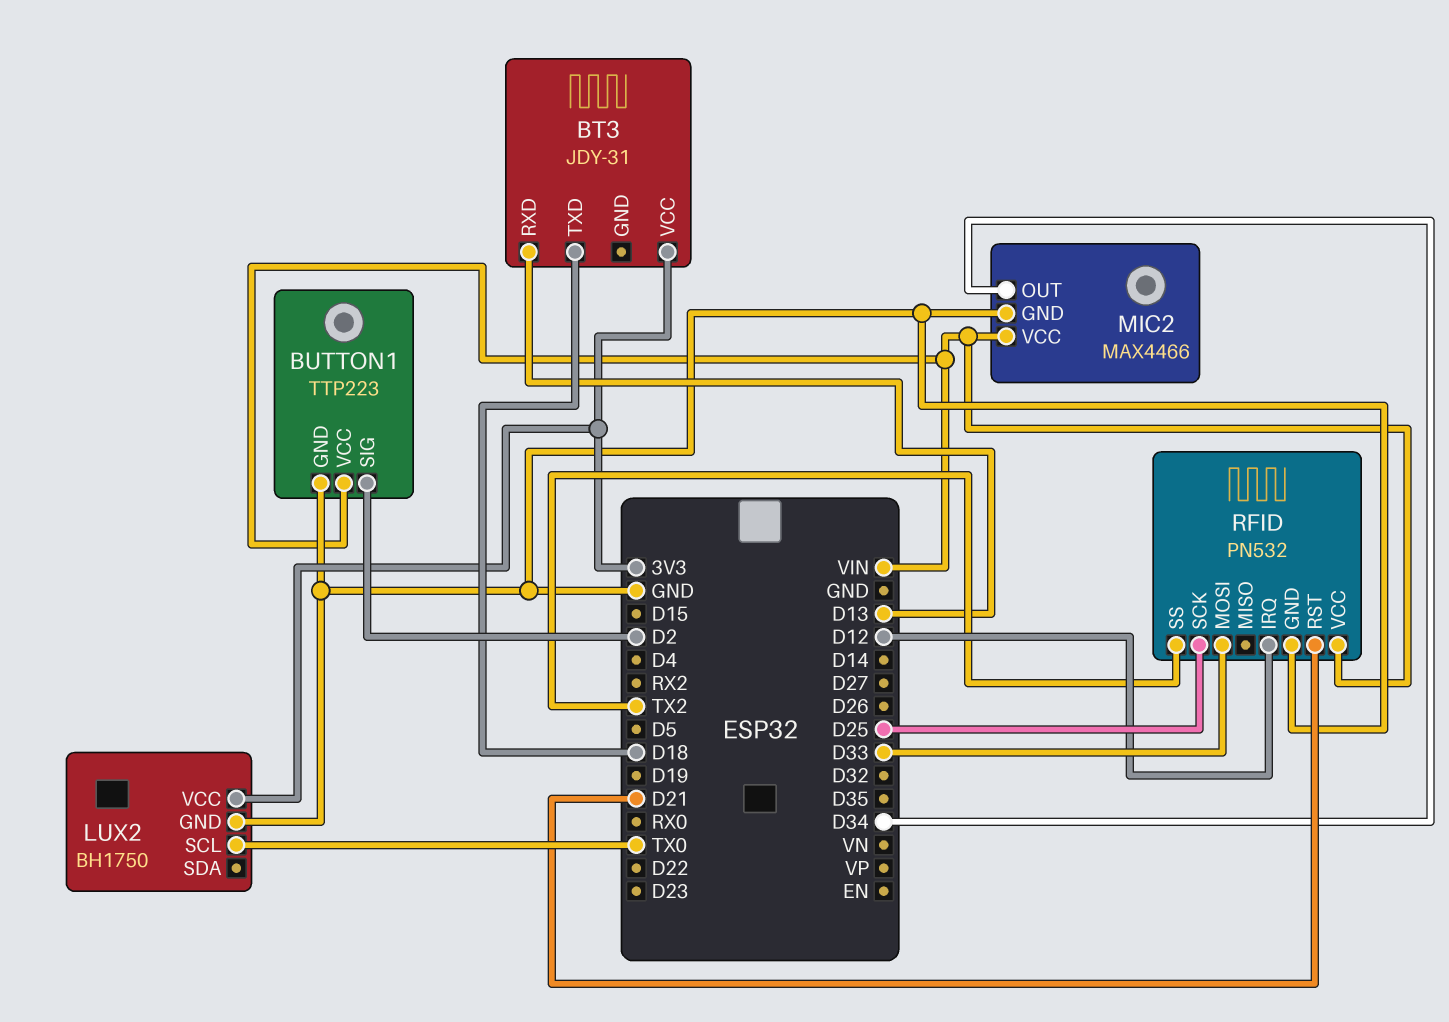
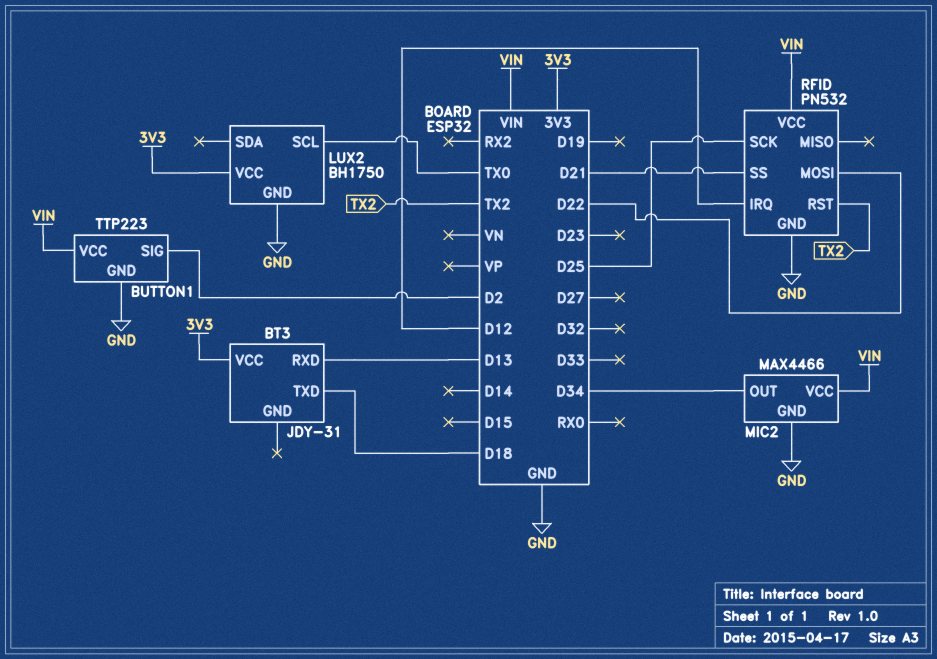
RFID pin MOSI: D33 -> D22
RFID pin RST: D21 -> TX2
RFID pin SS: TX2 -> D21

